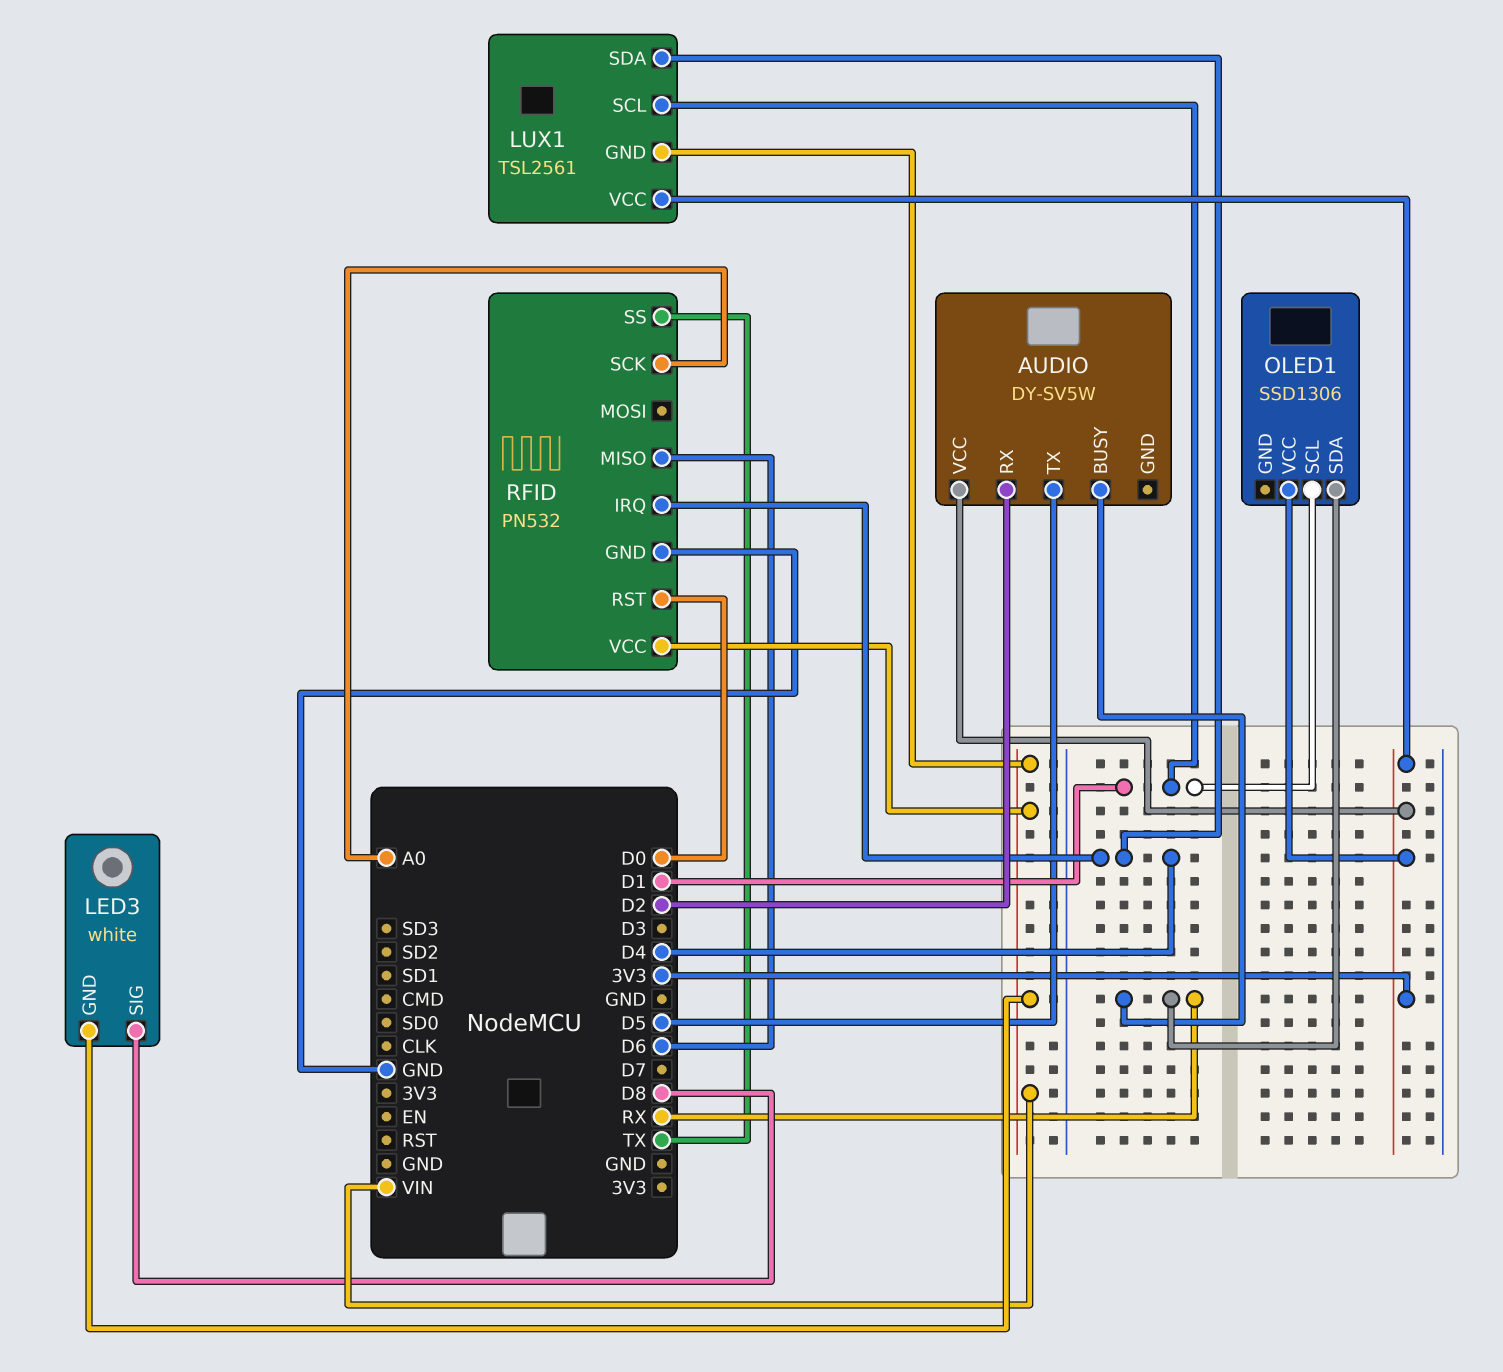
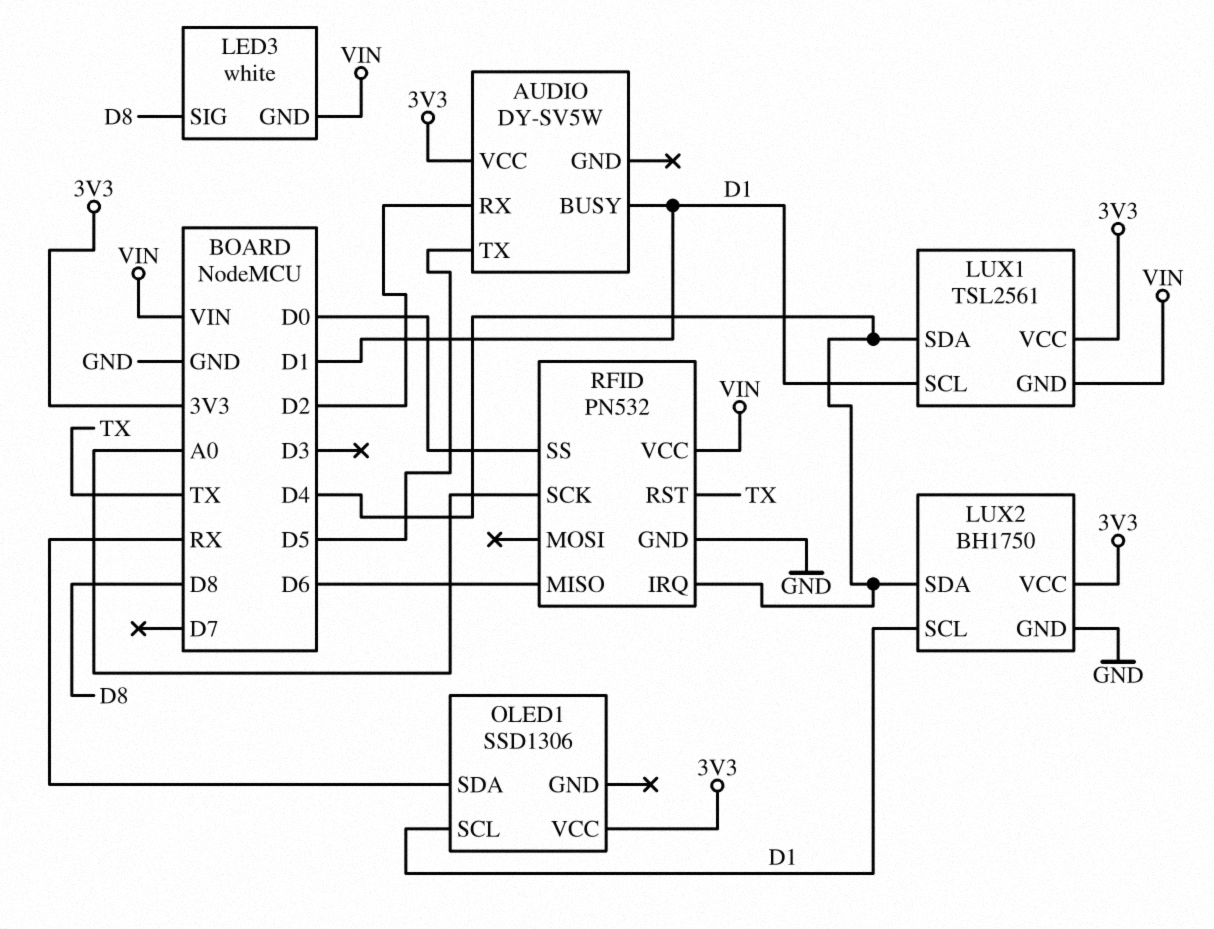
AUDIO pin BUSY: RX -> D1
LUX2: none -> BH1750
LUX2 pin GND: none -> GND
LUX2 pin SCL: none -> D1
LUX2 pin SDA: none -> D4
LUX2 pin VCC: none -> 3V3
RFID pin RST: D0 -> TX
RFID pin SS: TX -> D0

